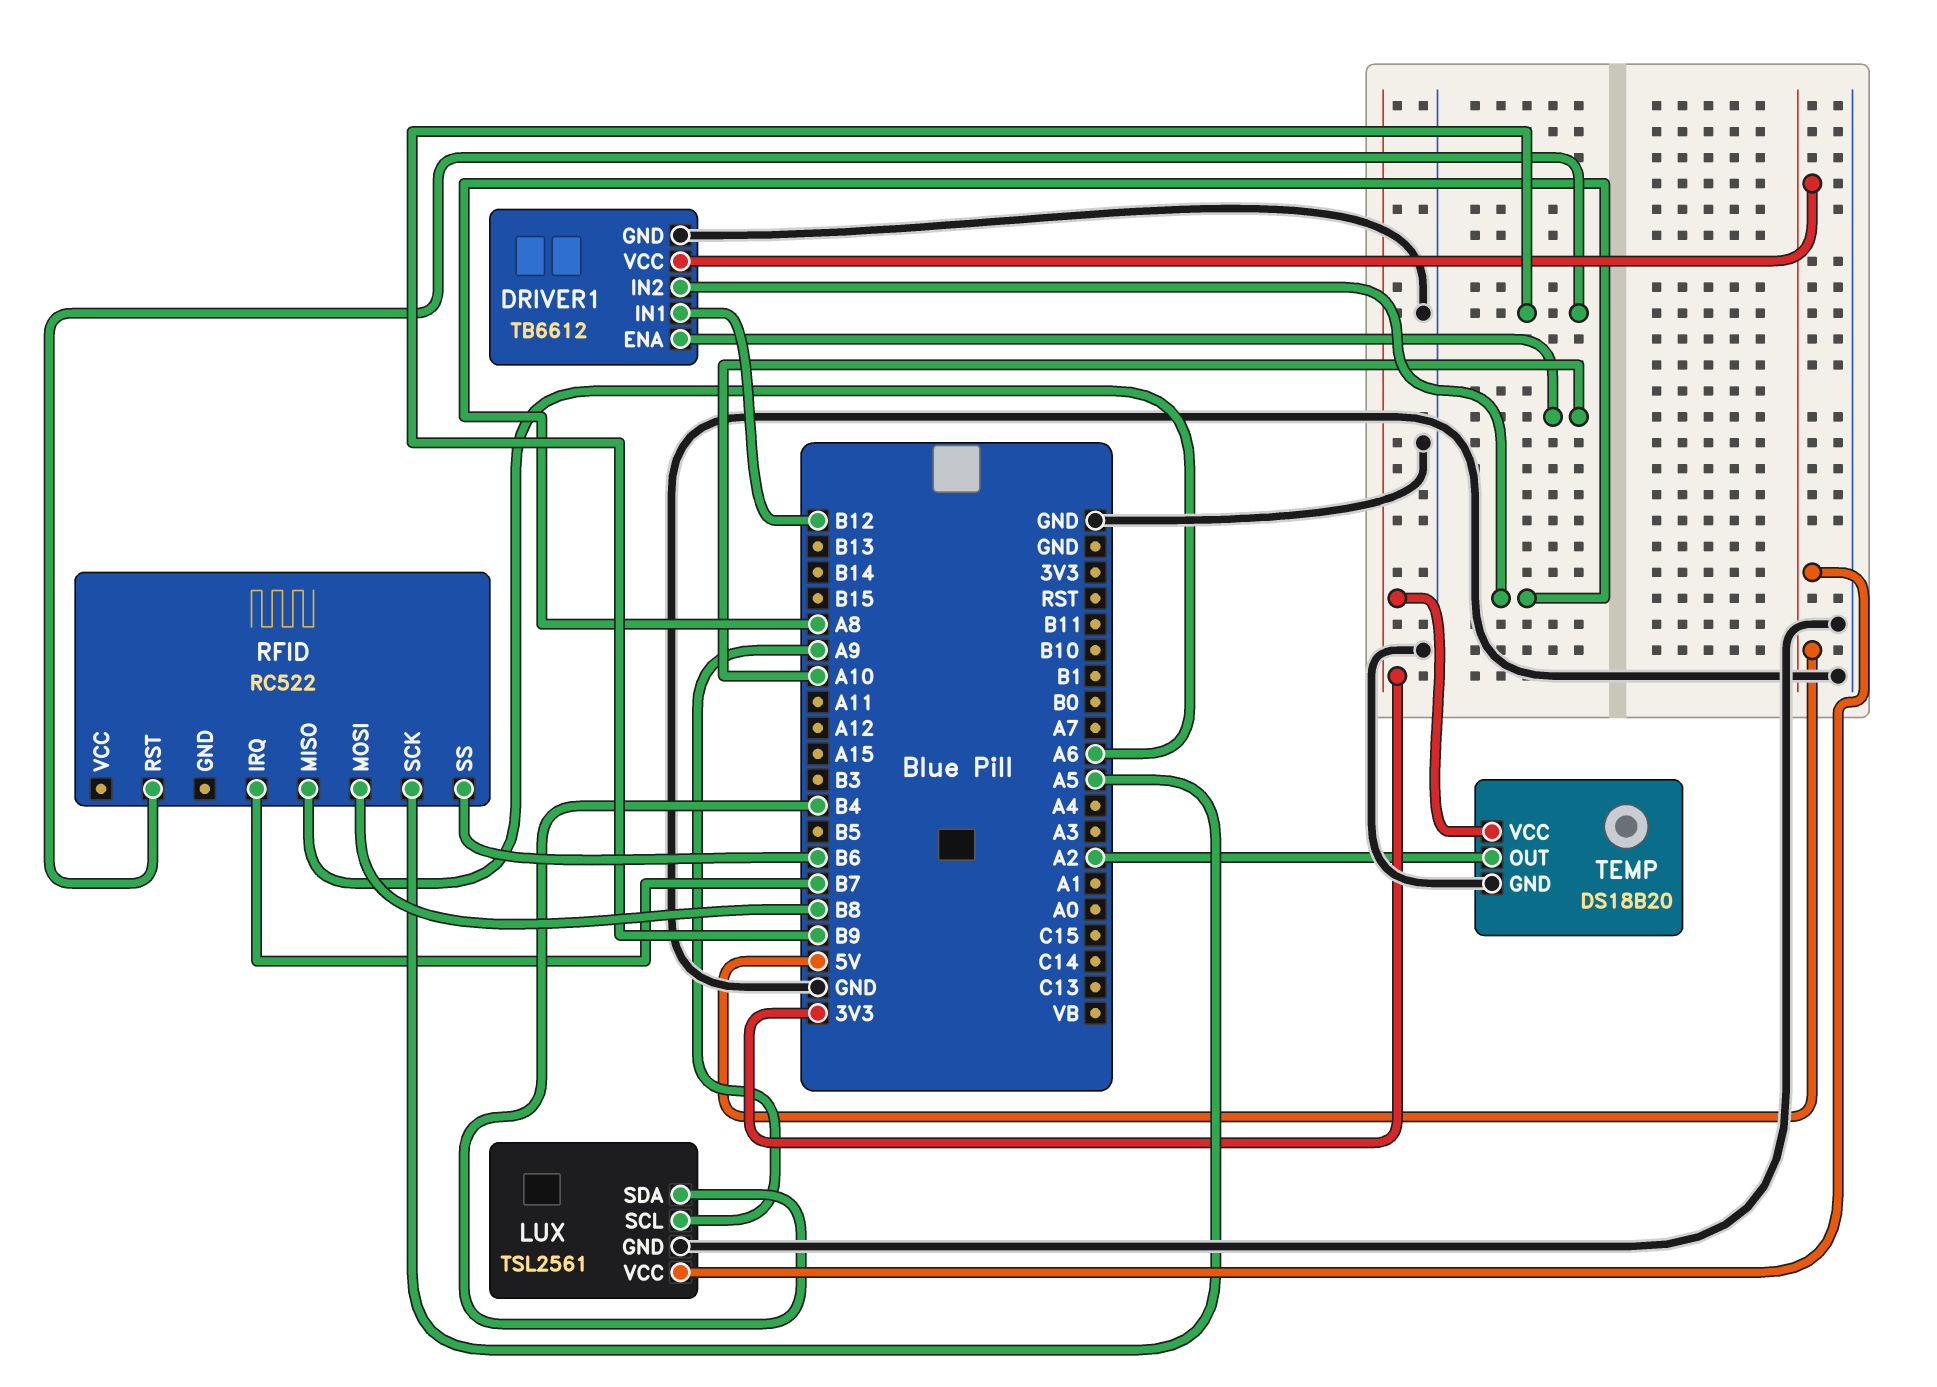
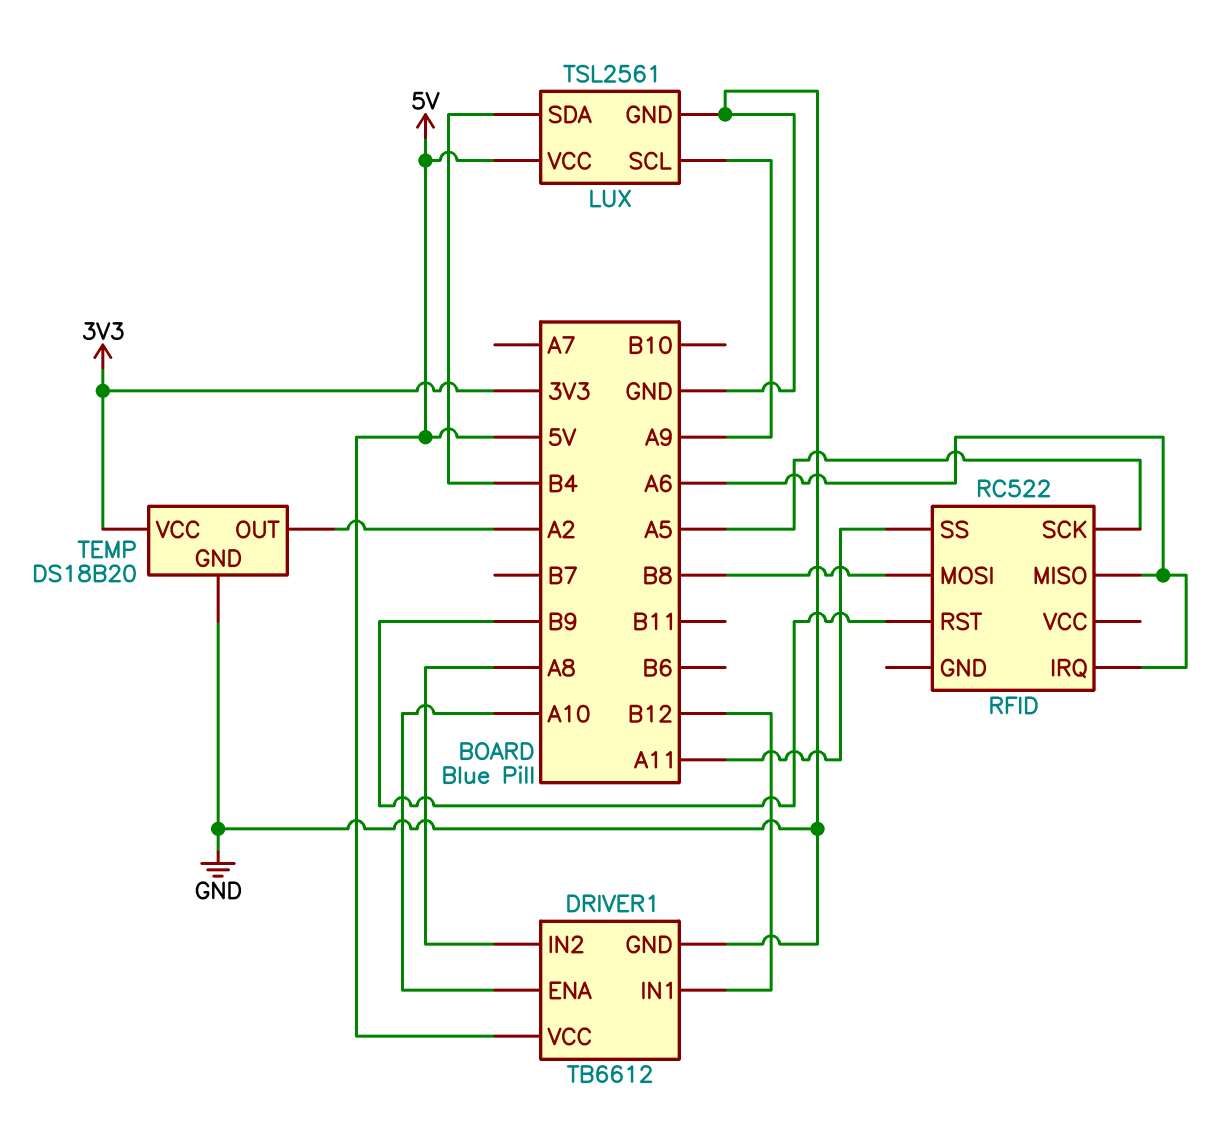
RFID pin IRQ: B7 -> A6
RFID pin SS: B6 -> A11

